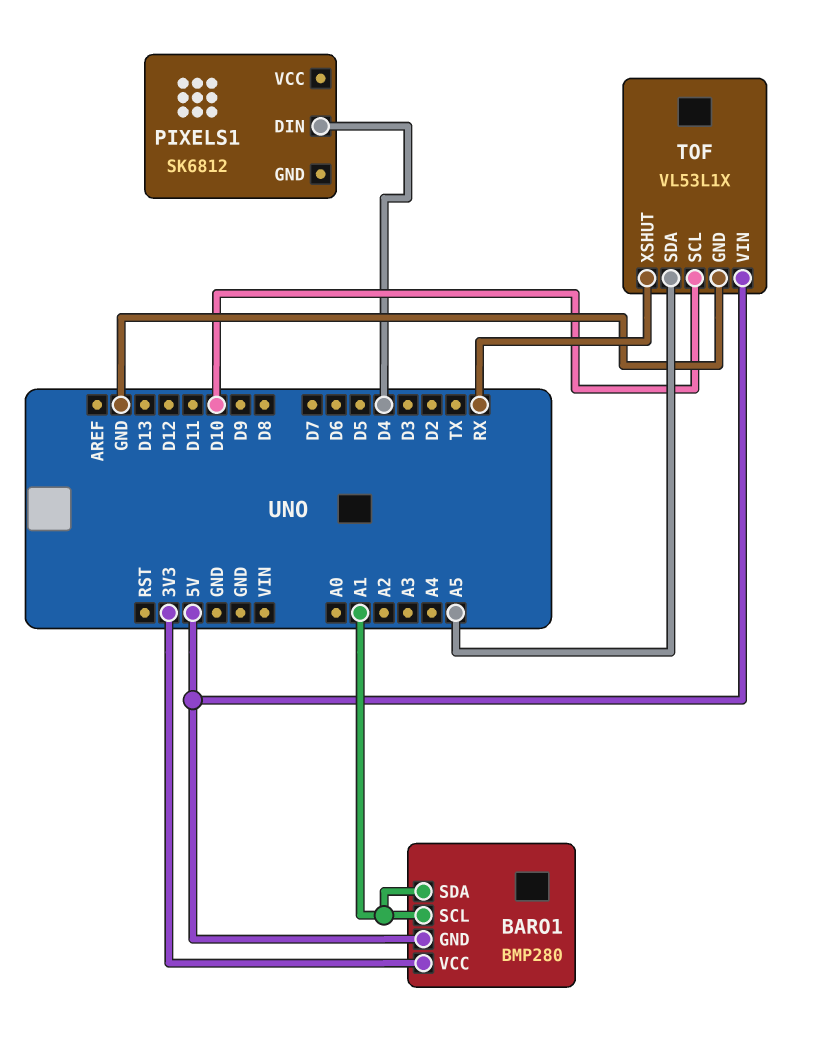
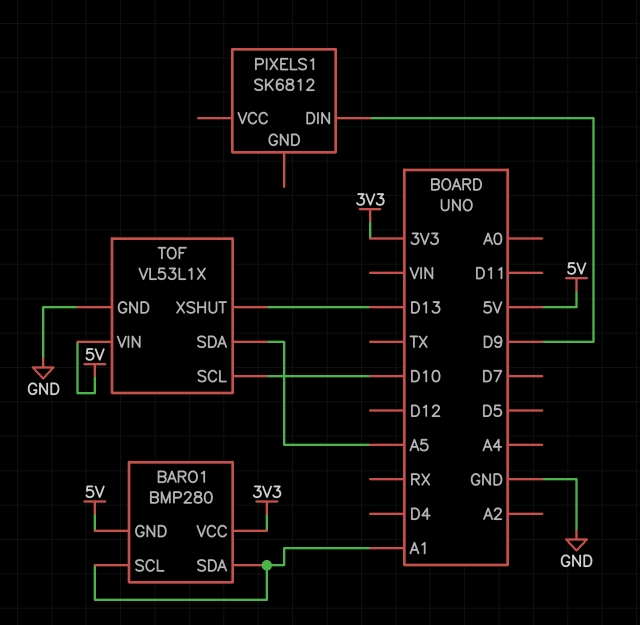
PIXELS1 pin DIN: D4 -> D9
TOF pin XSHUT: RX -> D13

